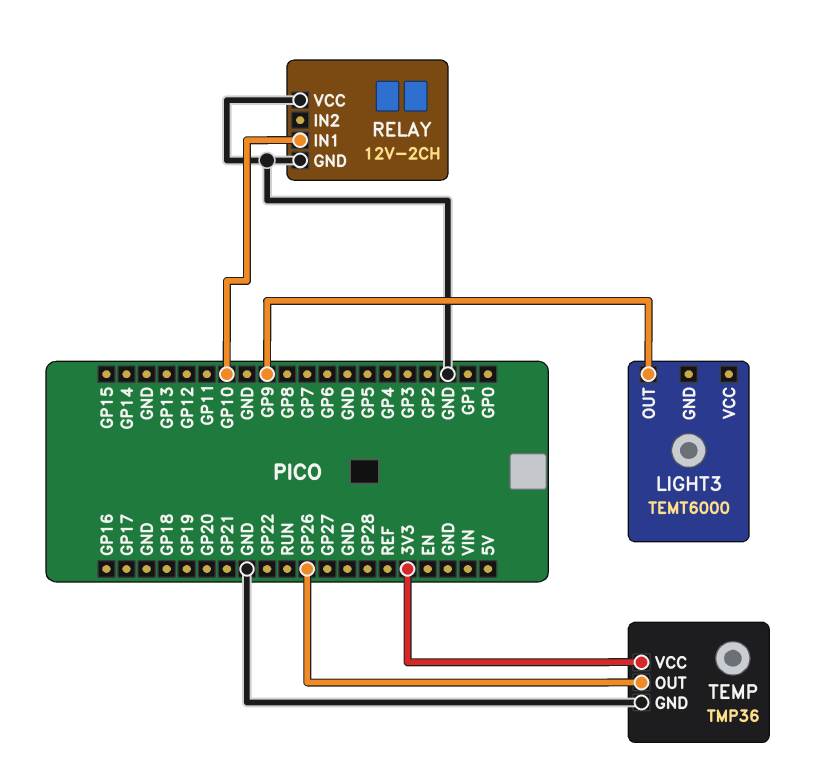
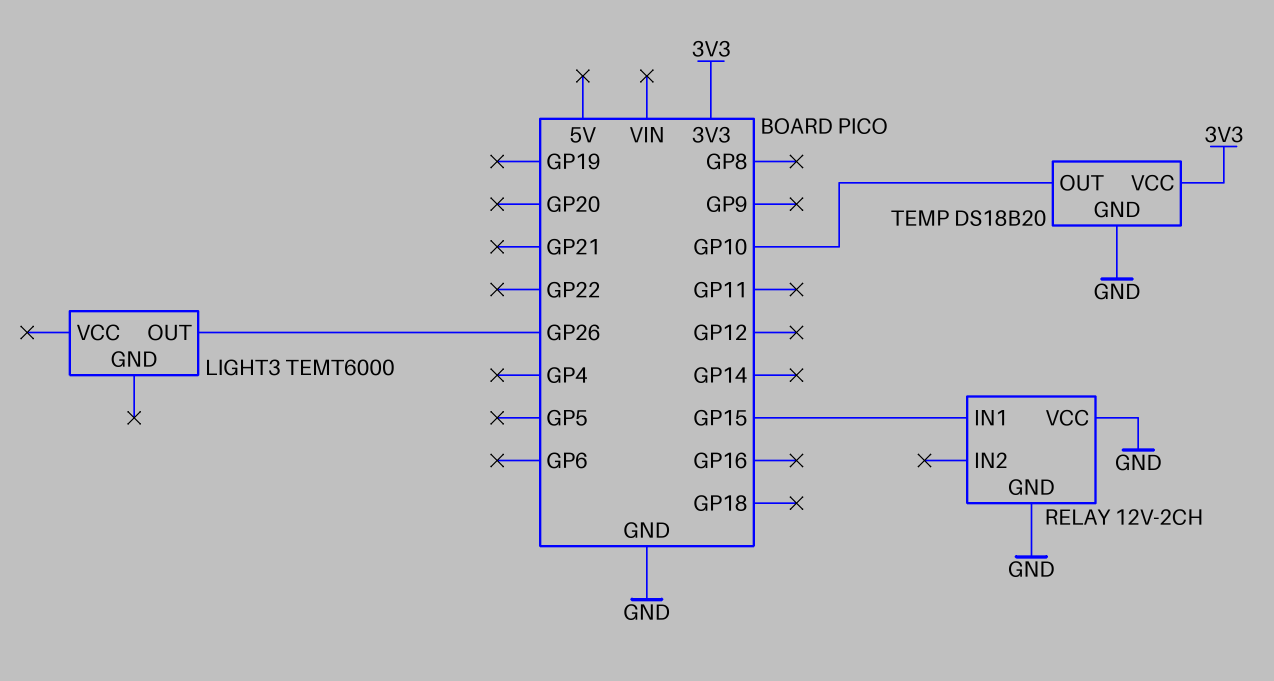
LIGHT3 pin OUT: GP9 -> GP26
RELAY pin IN1: GP10 -> GP15
TEMP: TMP36 -> DS18B20
TEMP pin OUT: GP26 -> GP10

